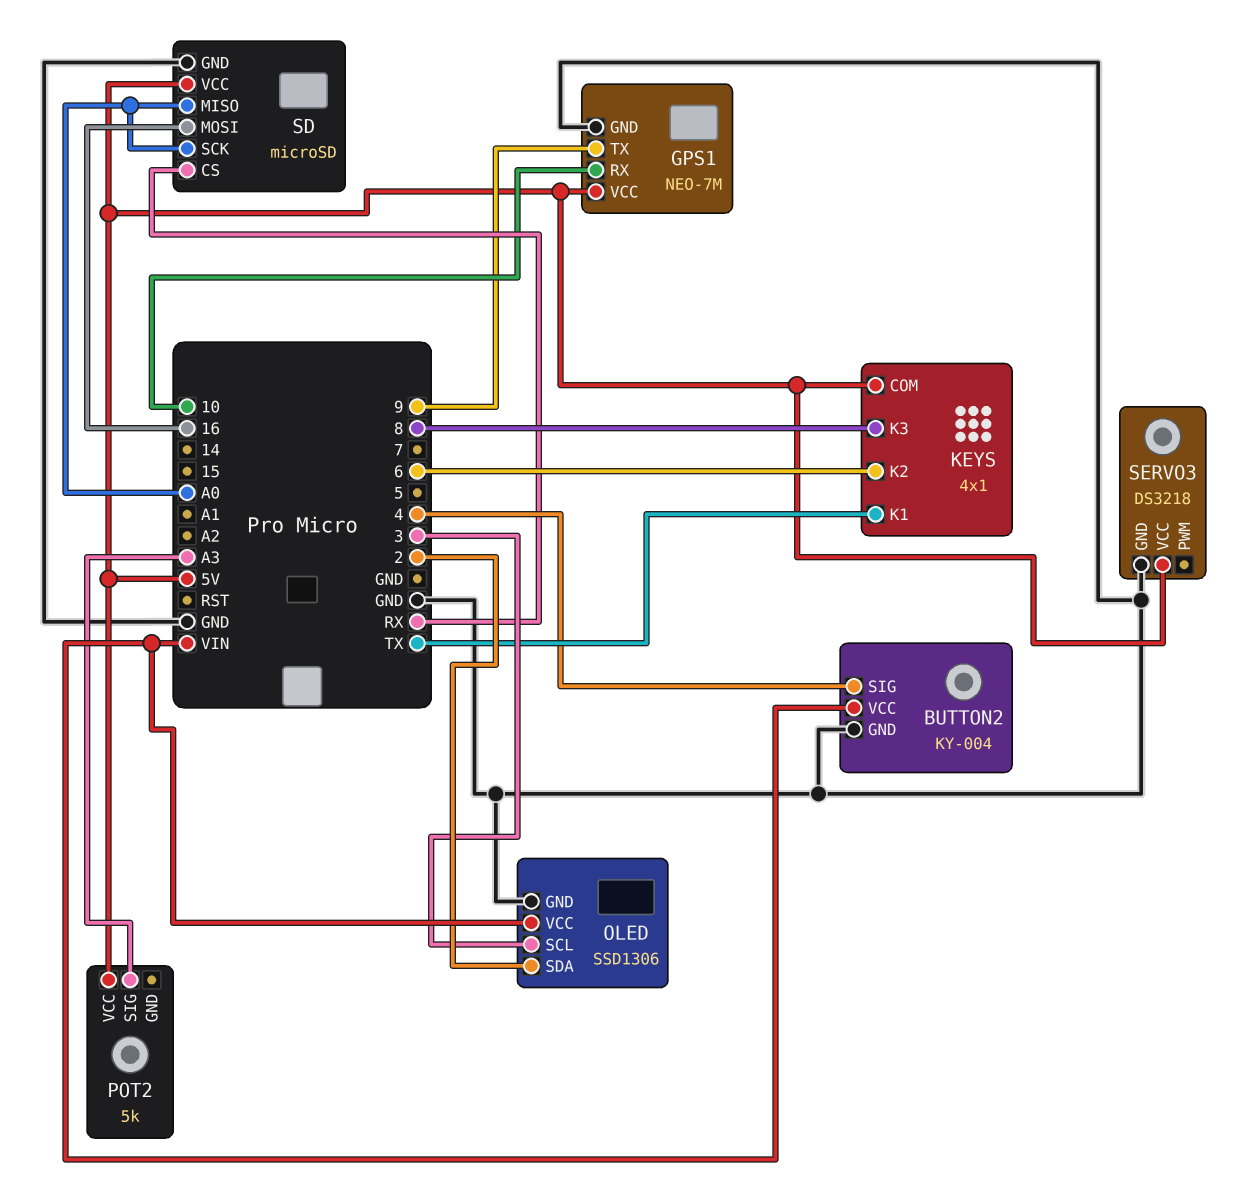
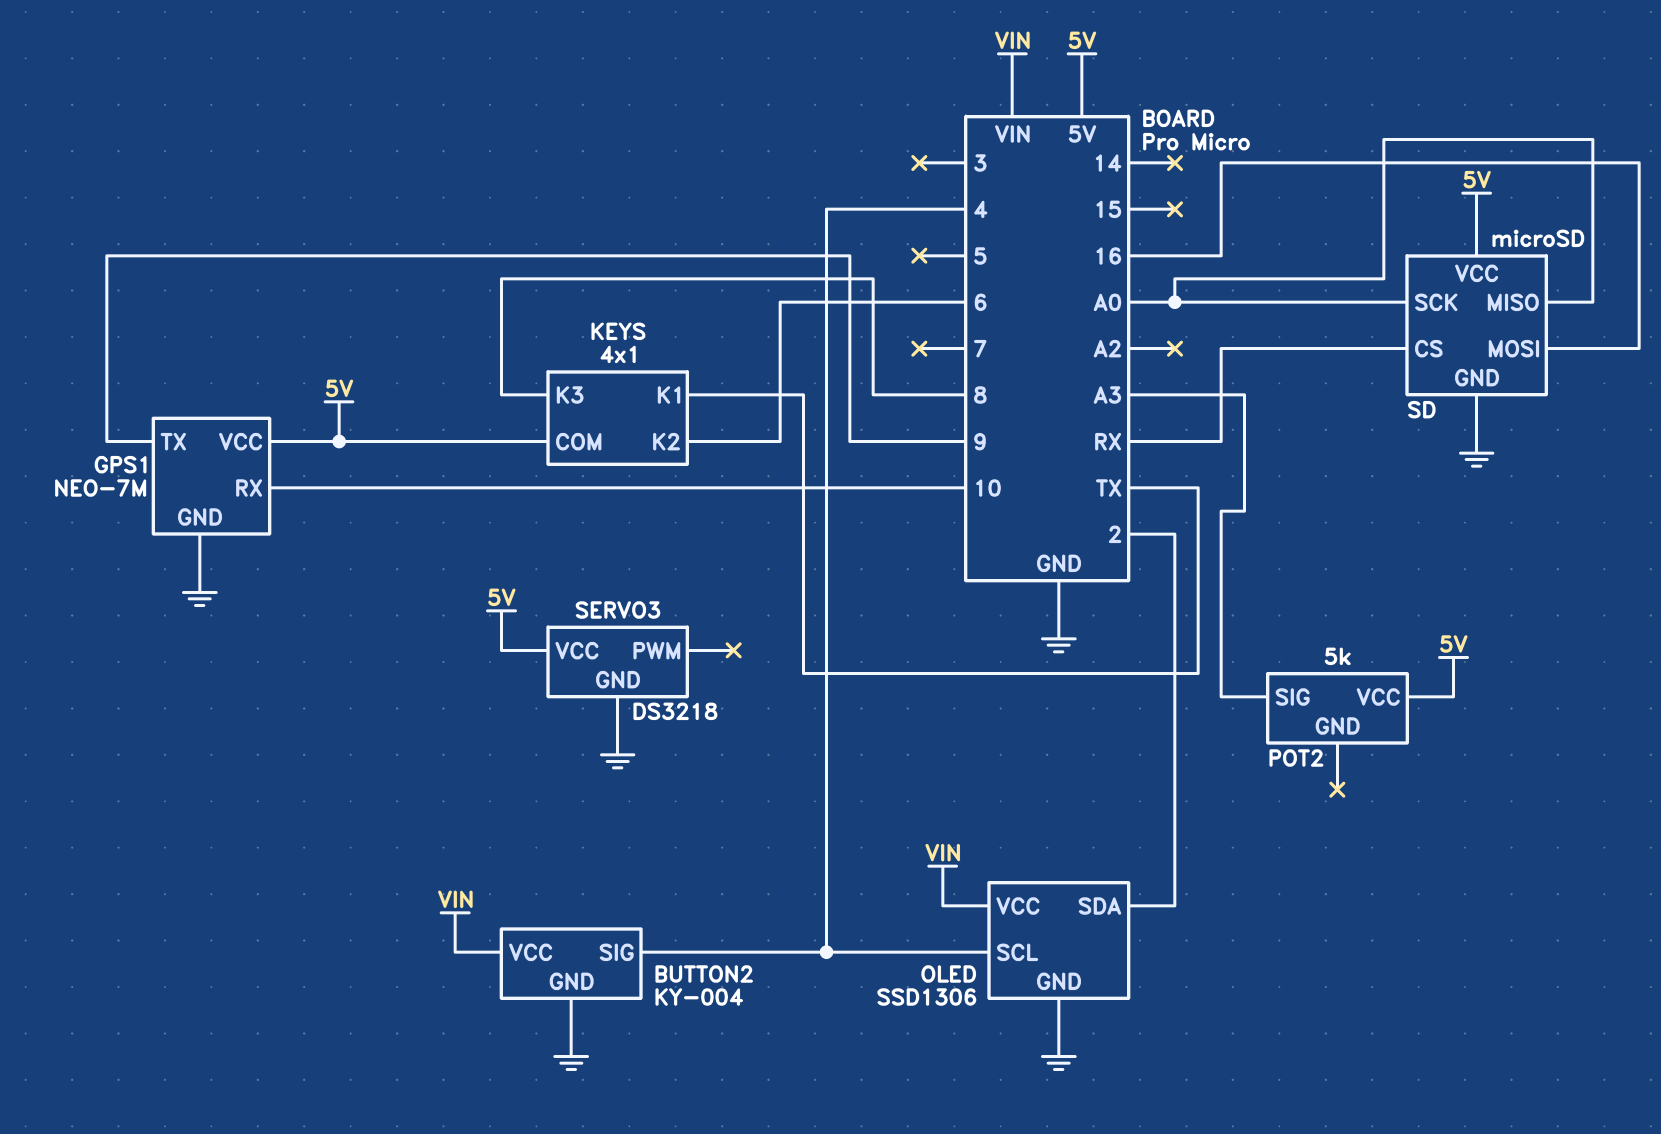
OLED pin SCL: 3 -> 4

